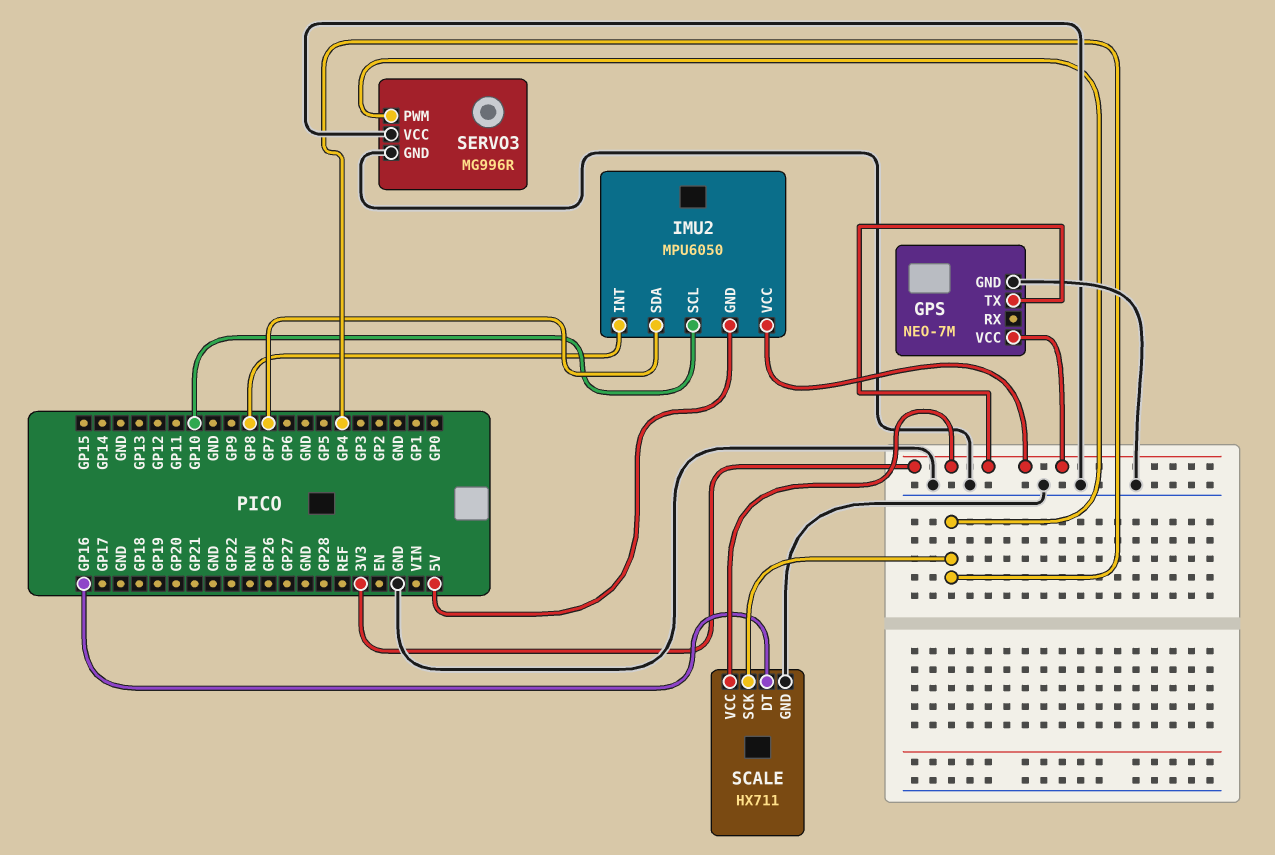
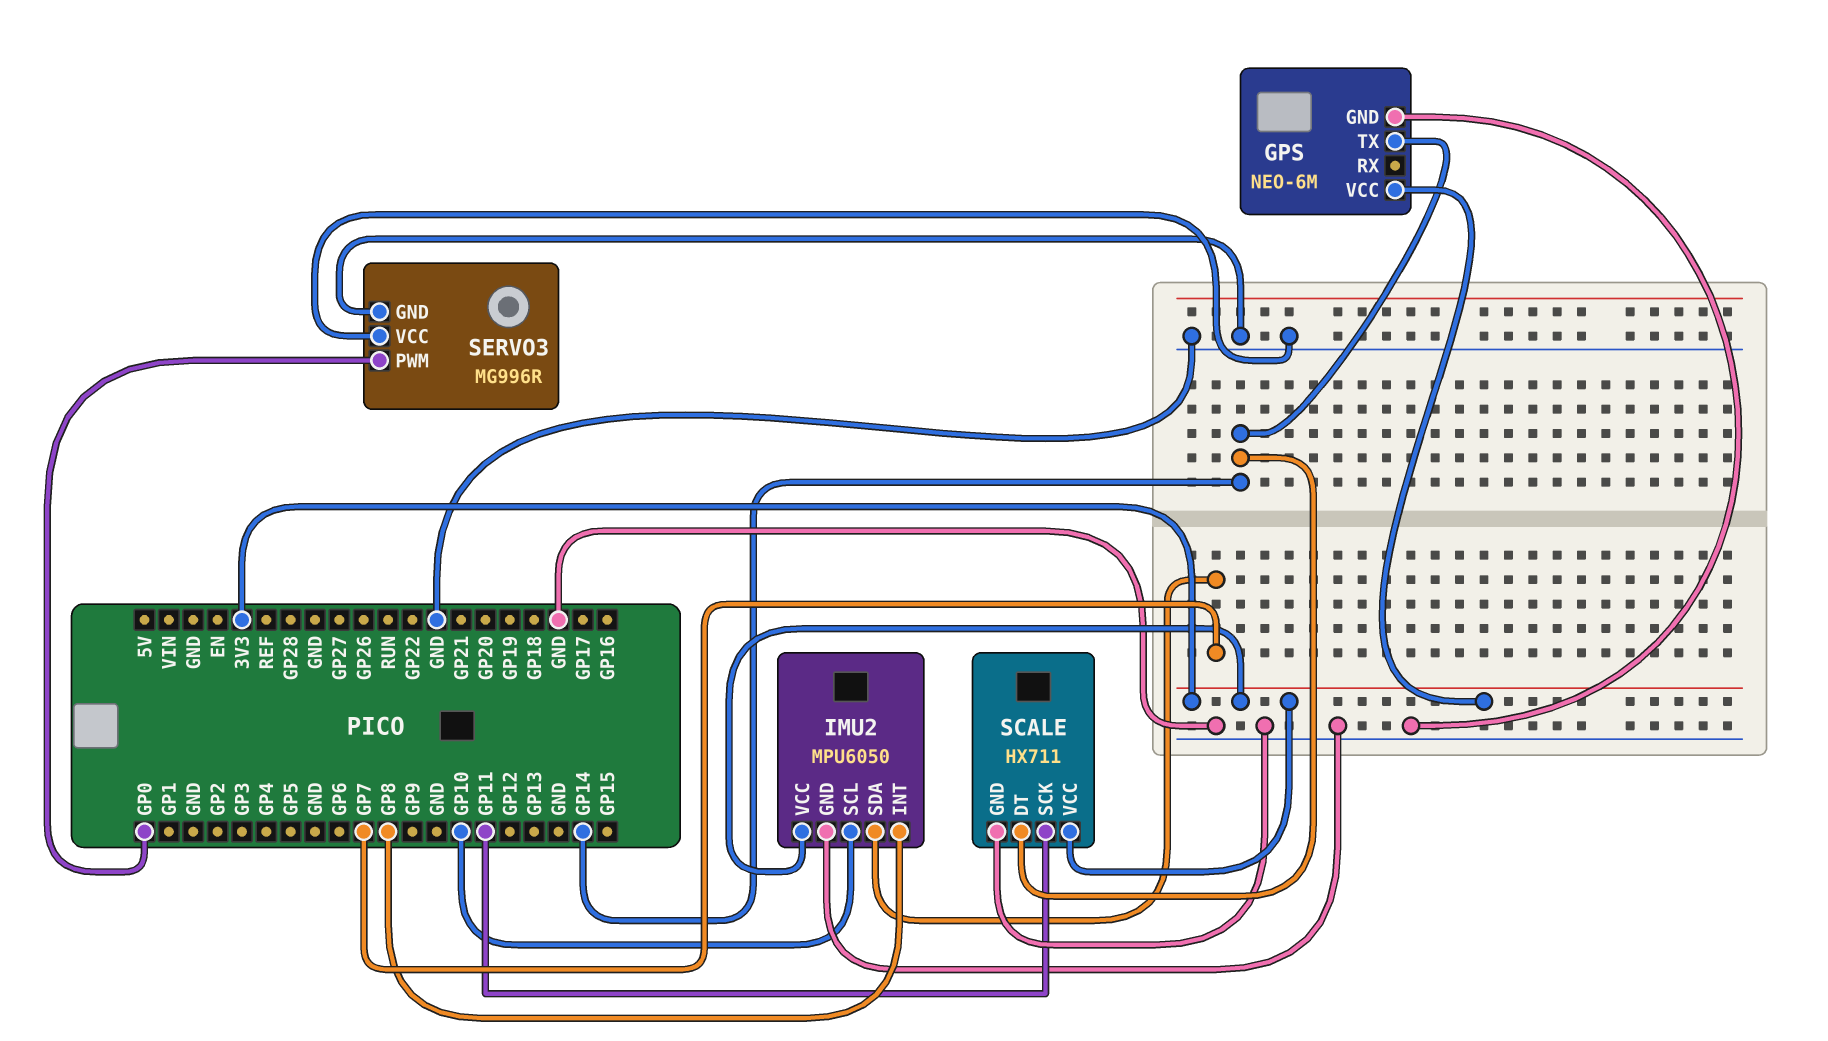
GPS: NEO-7M -> NEO-6M
GPS pin TX: 3V3 -> GP14
IMU2 pin GND: 5V -> GND
SCALE pin DT: GP16 -> GP14
SCALE pin SCK: GP4 -> GP11
SERVO3 pin PWM: GP4 -> GP0

